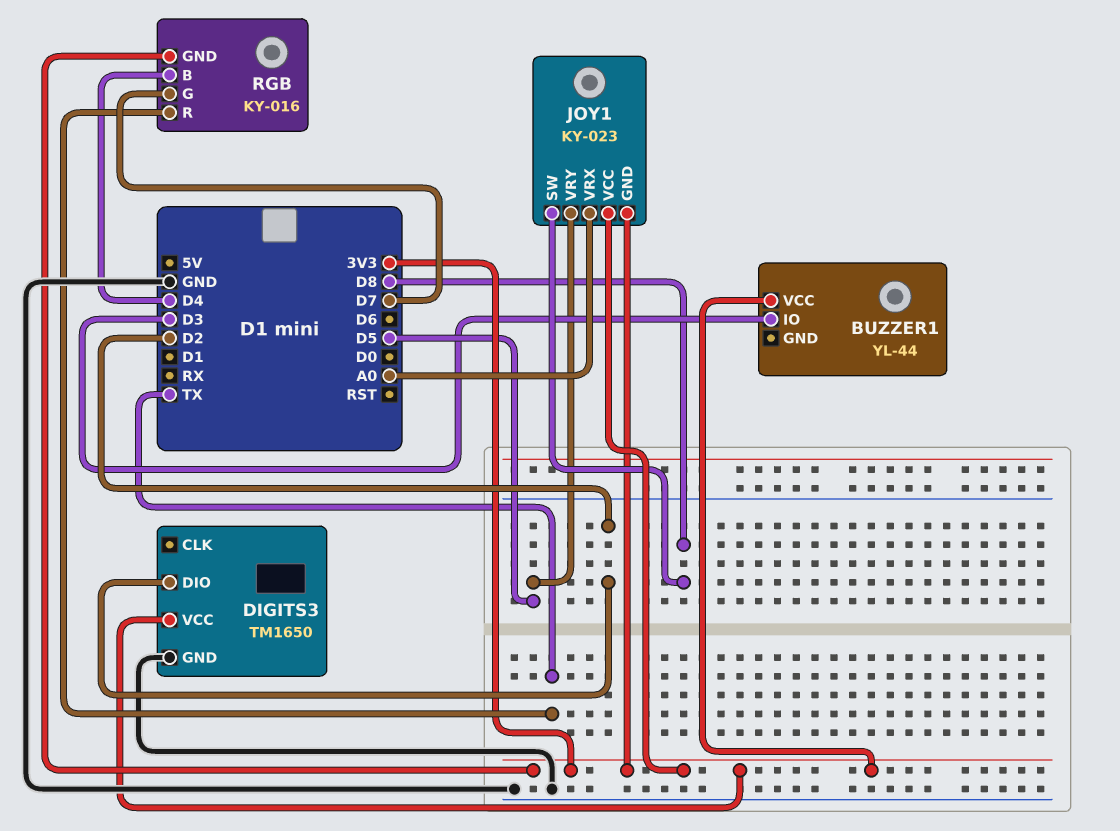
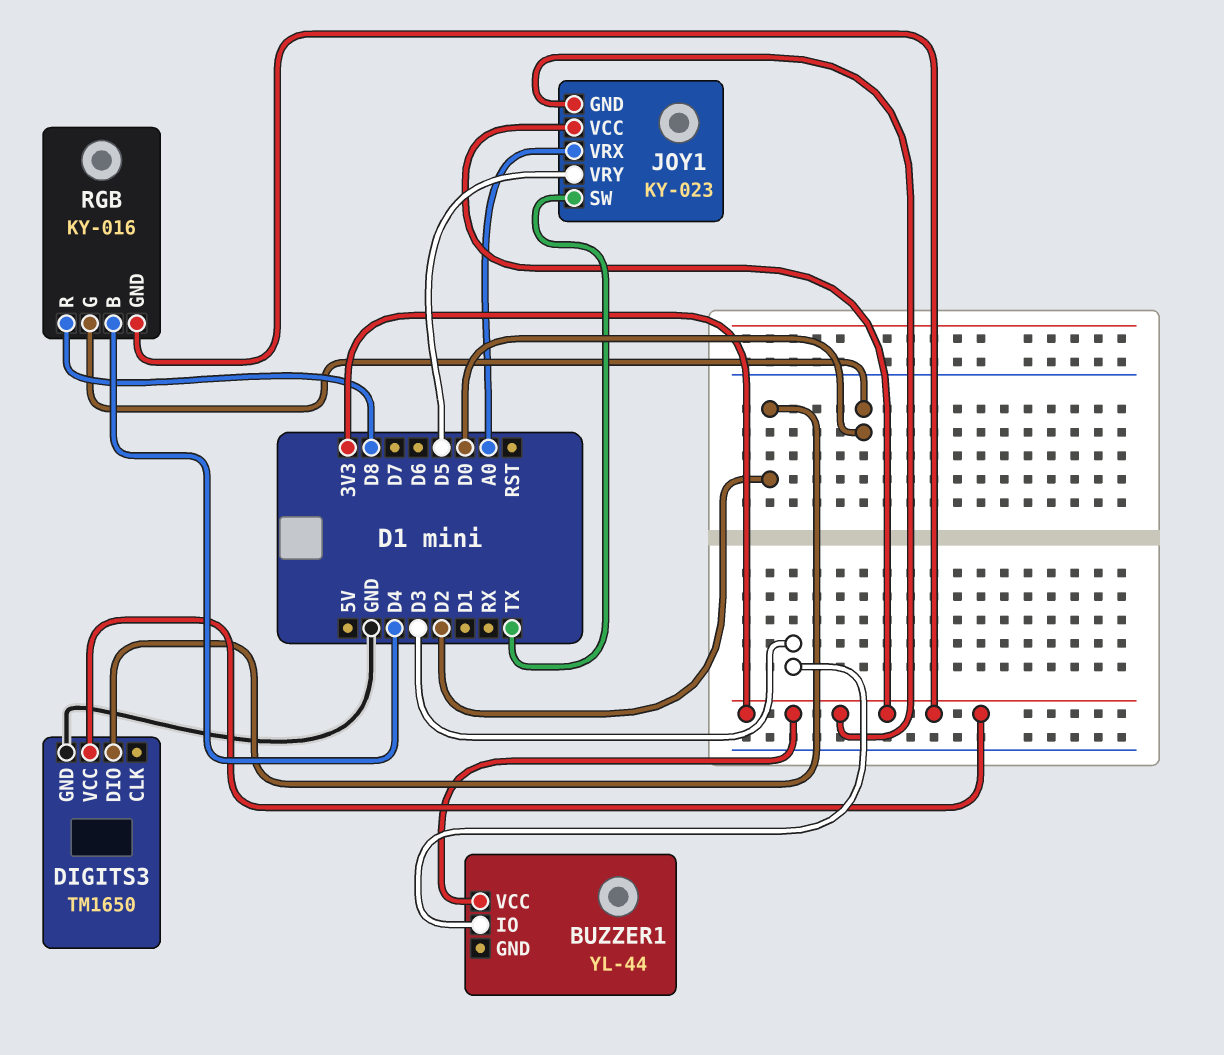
JOY1 pin SW: D8 -> TX
RGB pin G: D7 -> D0
RGB pin R: TX -> D8

